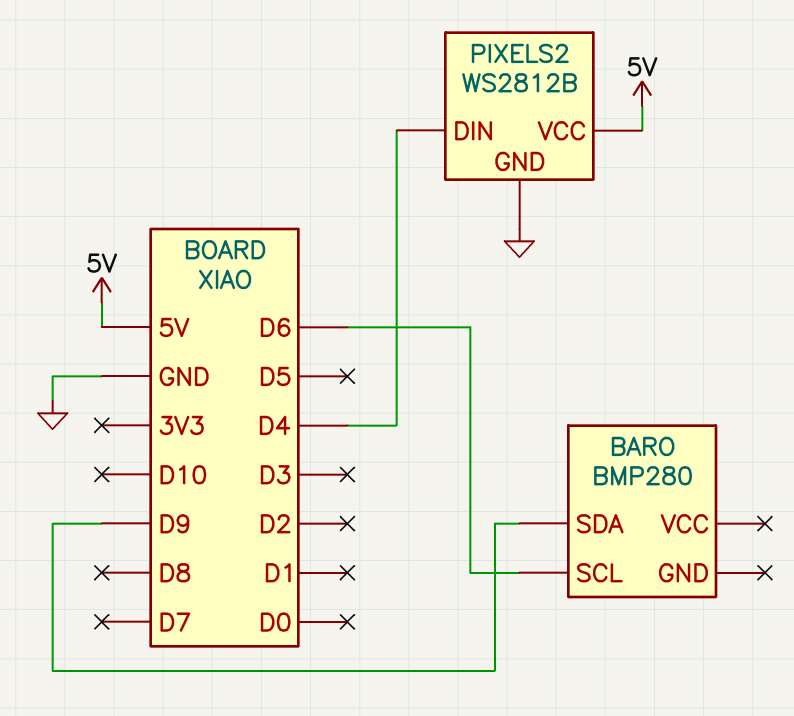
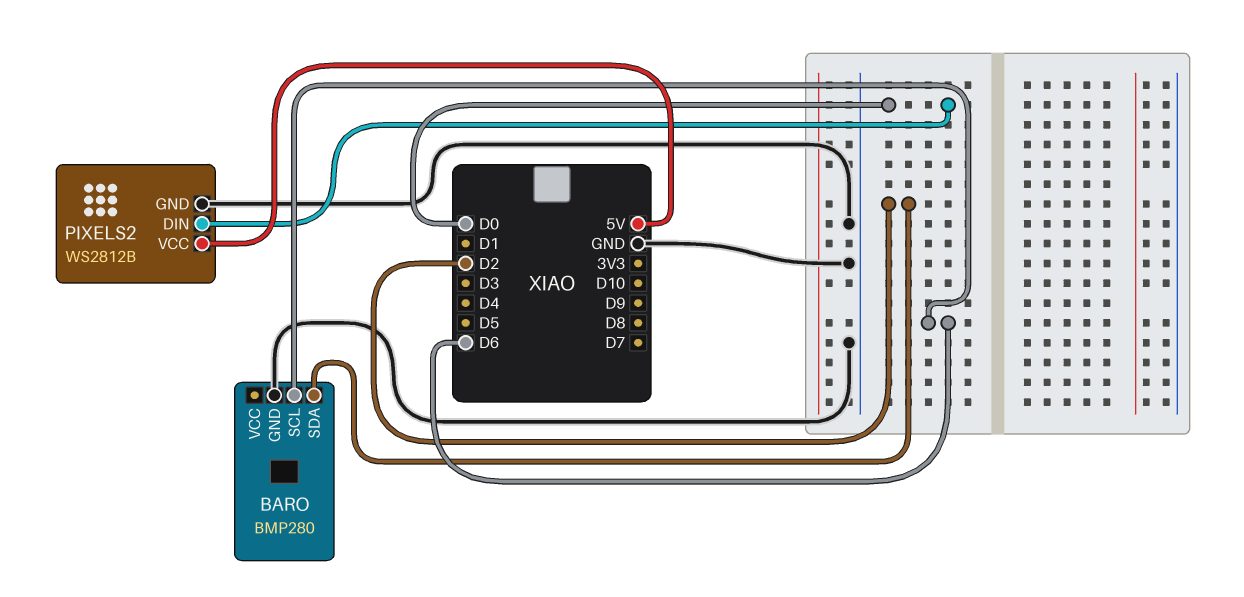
BARO pin GND: none -> GND
BARO pin SDA: D9 -> D2
PIXELS2 pin DIN: D4 -> D0

